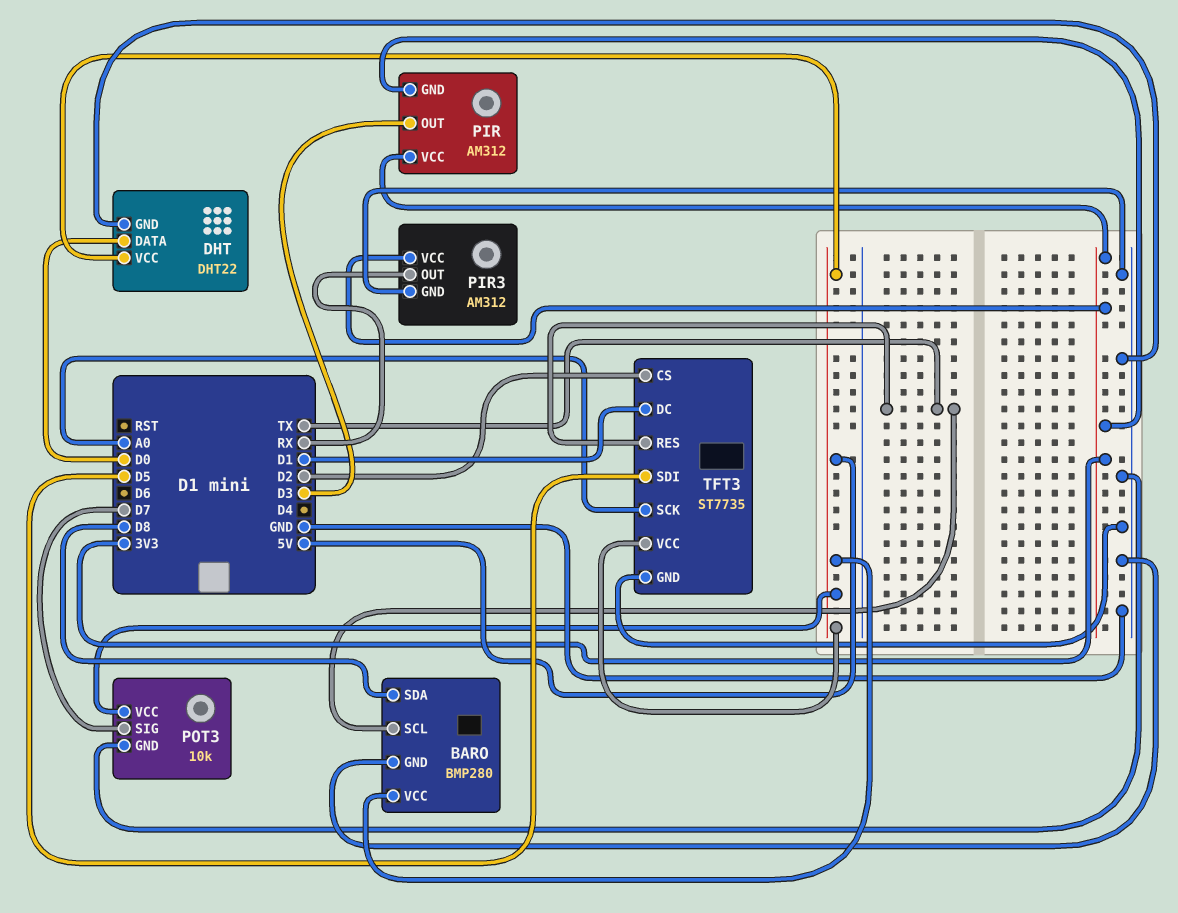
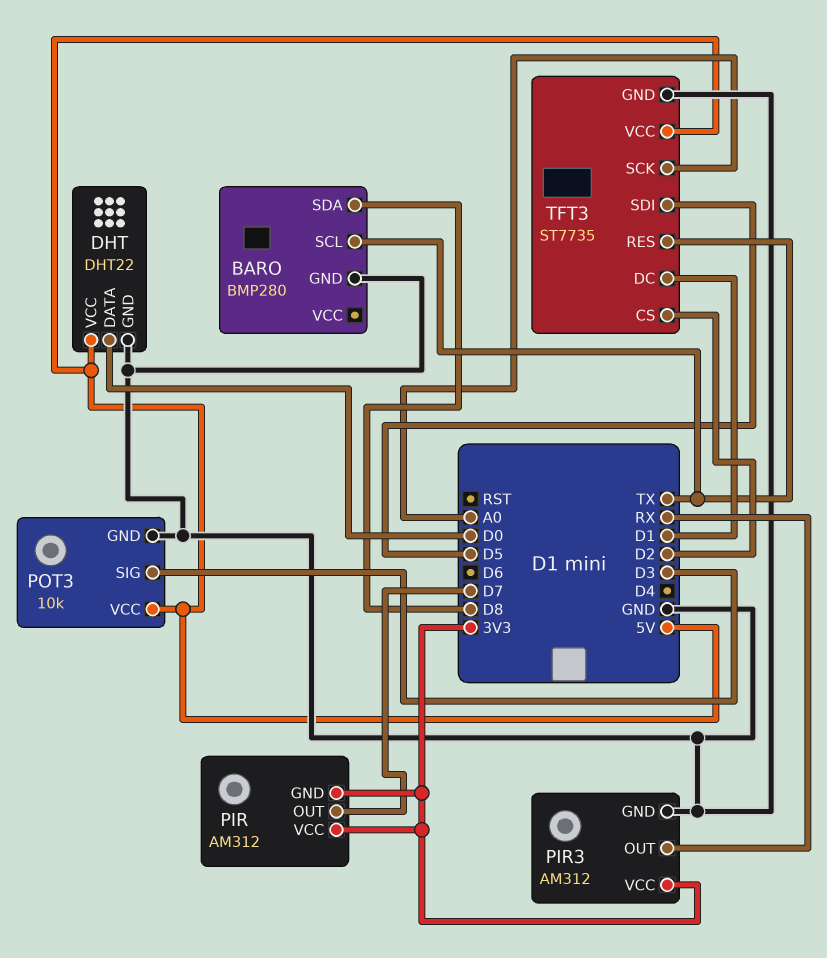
BARO pin VCC: 5V -> none
PIR pin OUT: D3 -> D7
POT3 pin SIG: D7 -> D3

